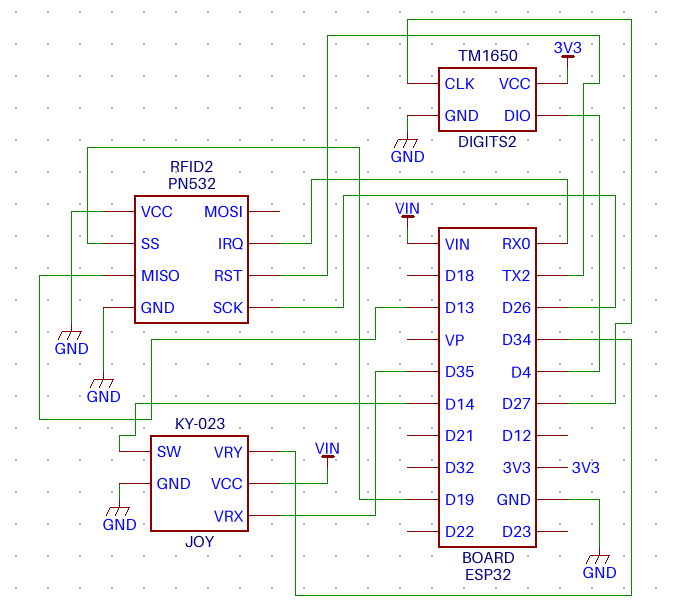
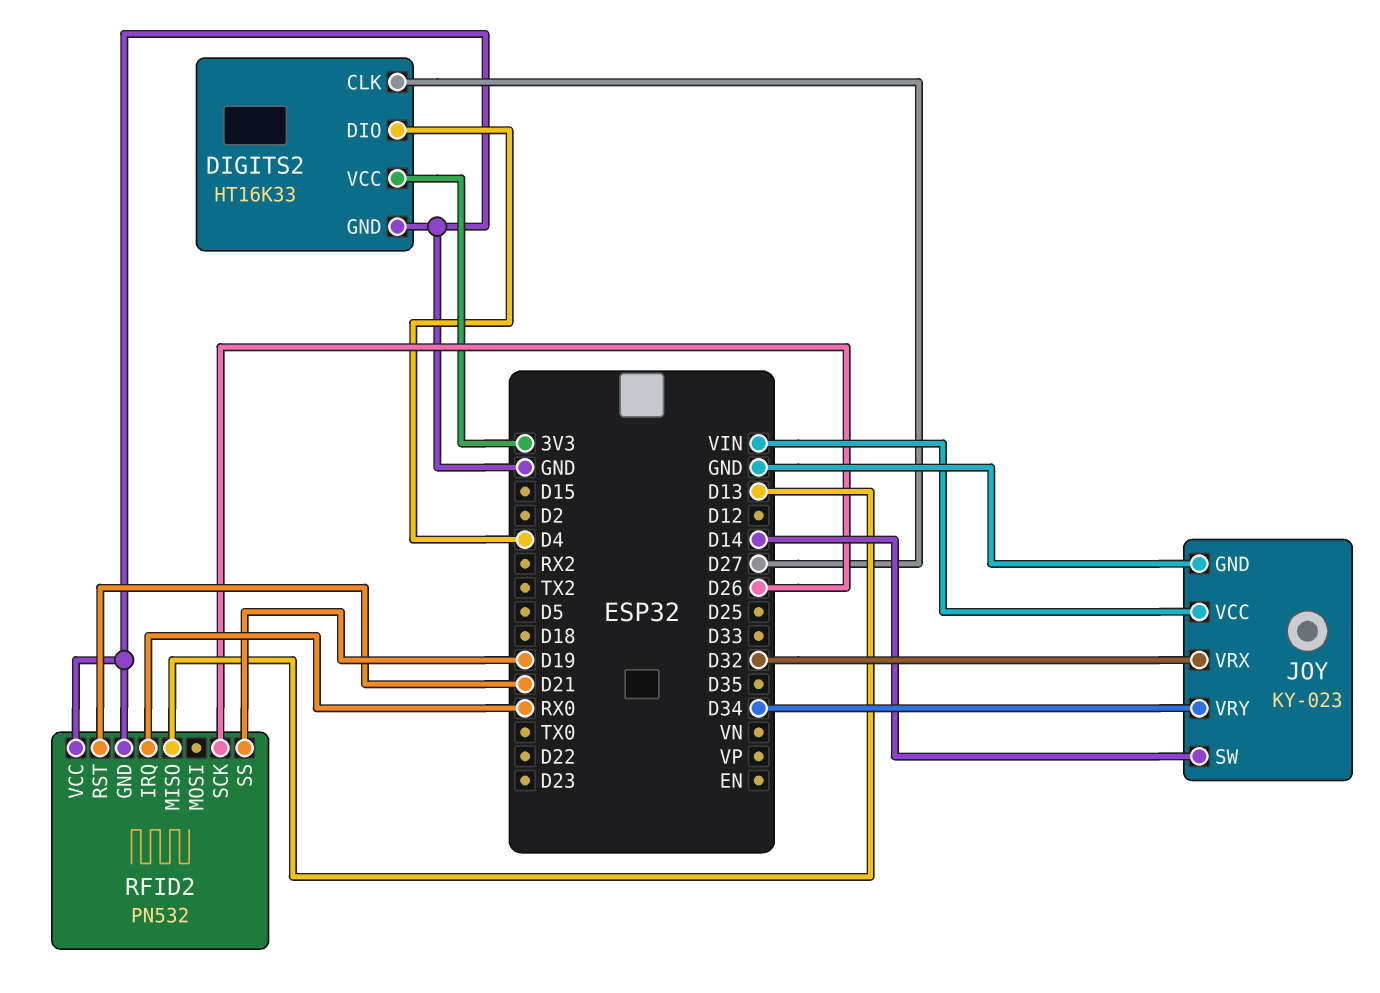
DIGITS2: TM1650 -> HT16K33
JOY pin VRX: D35 -> D32
RFID2 pin RST: TX2 -> D21

